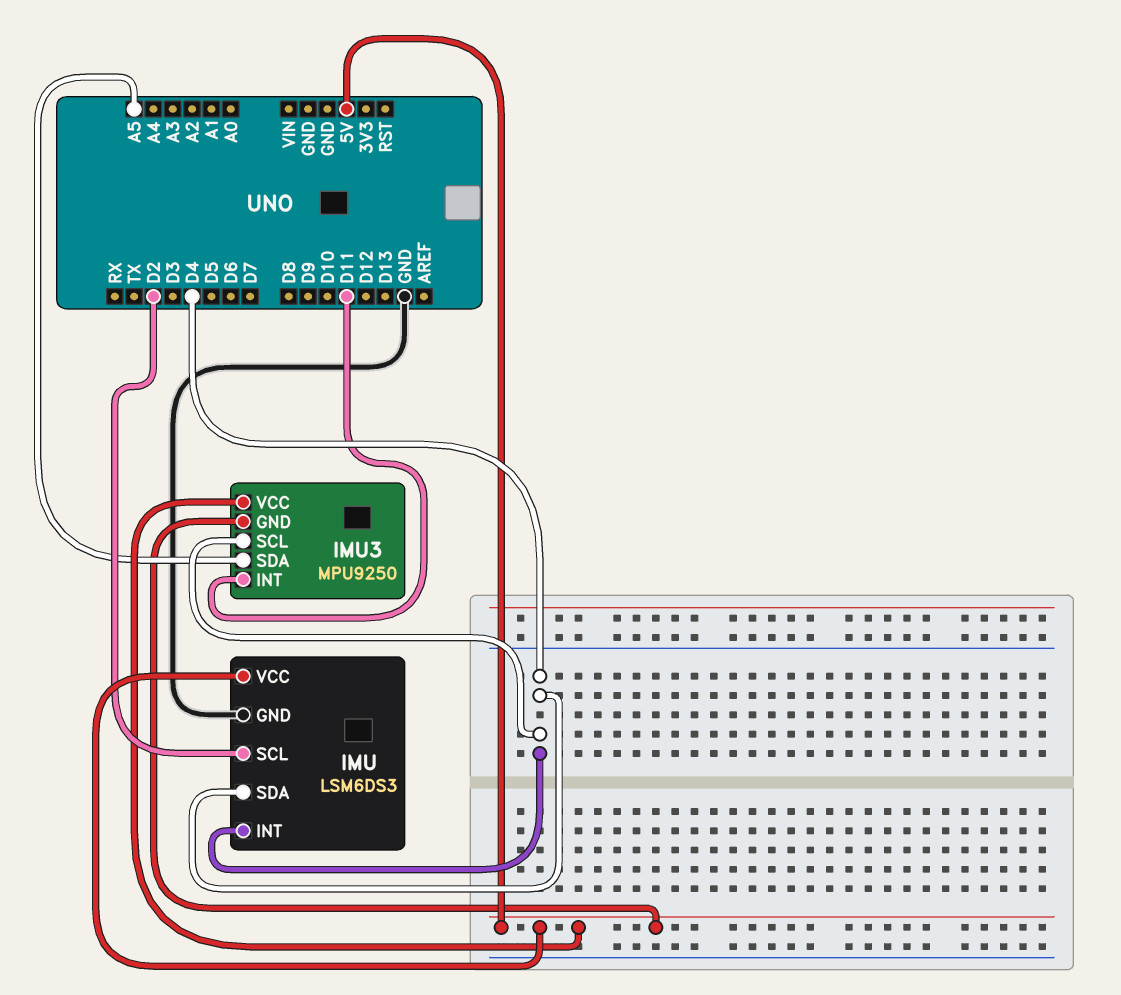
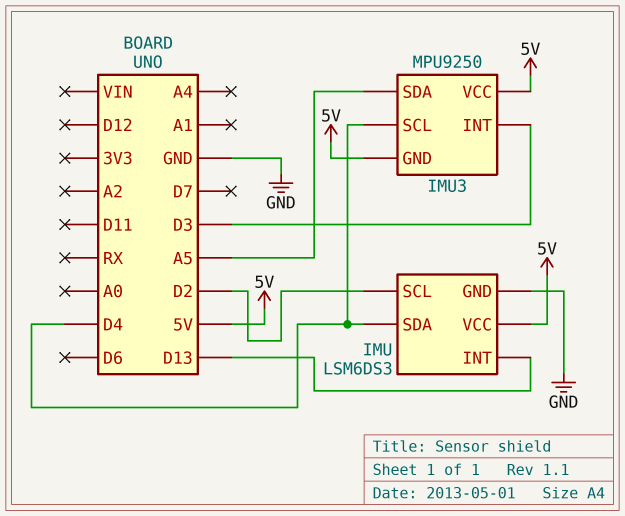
IMU pin INT: D4 -> D13
IMU3 pin INT: D11 -> D3

